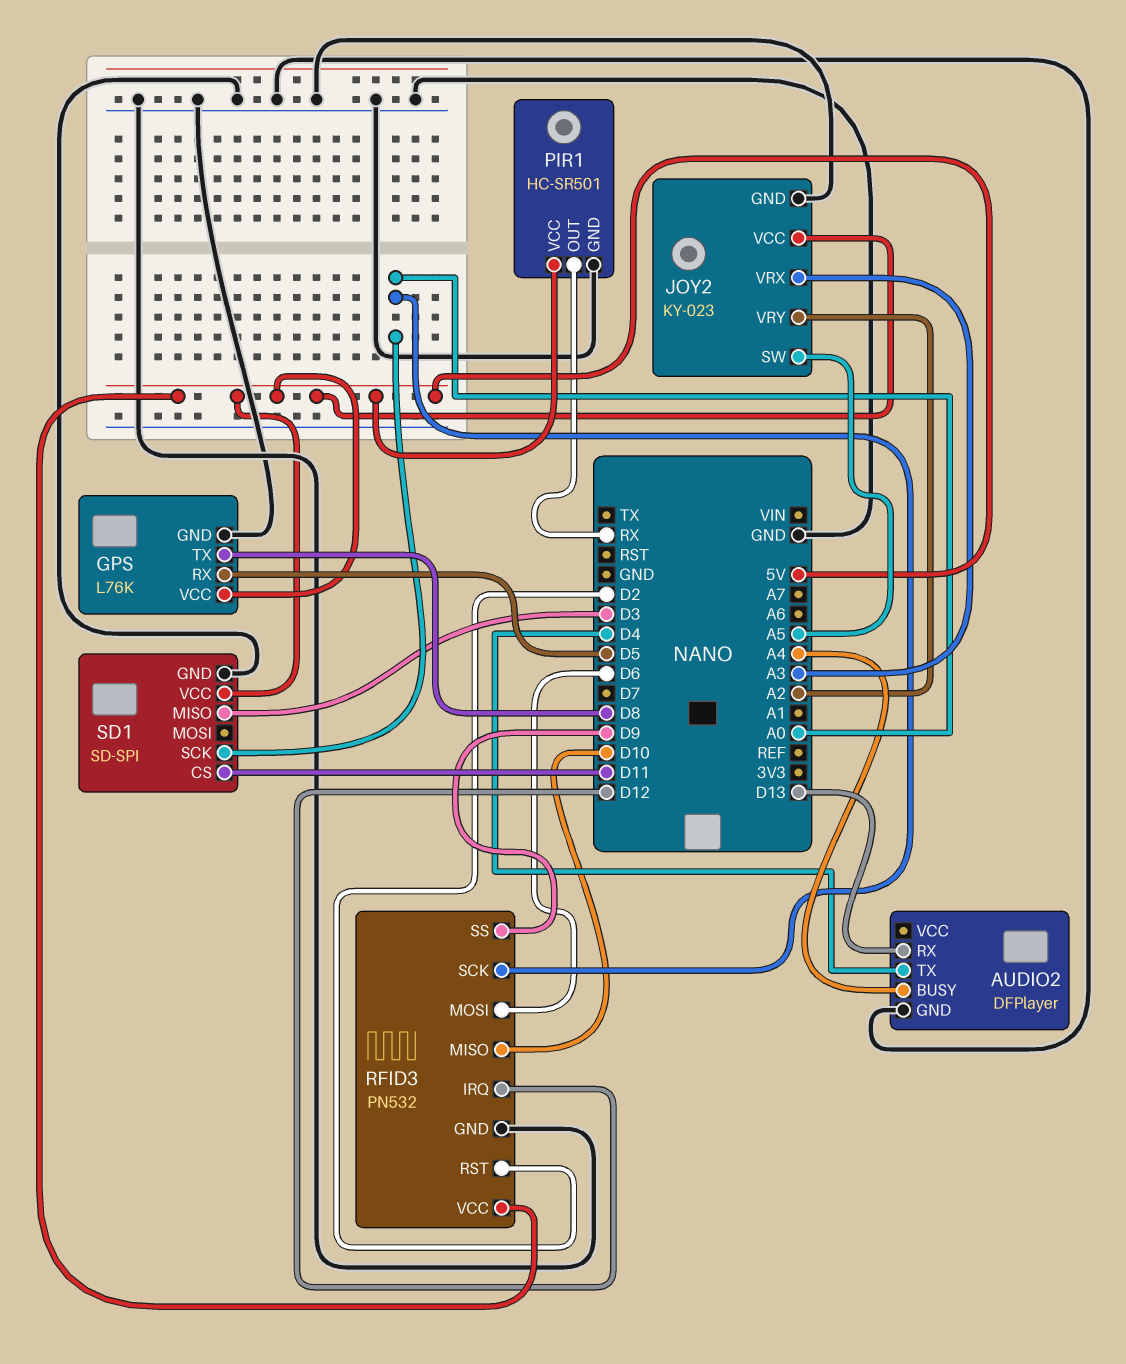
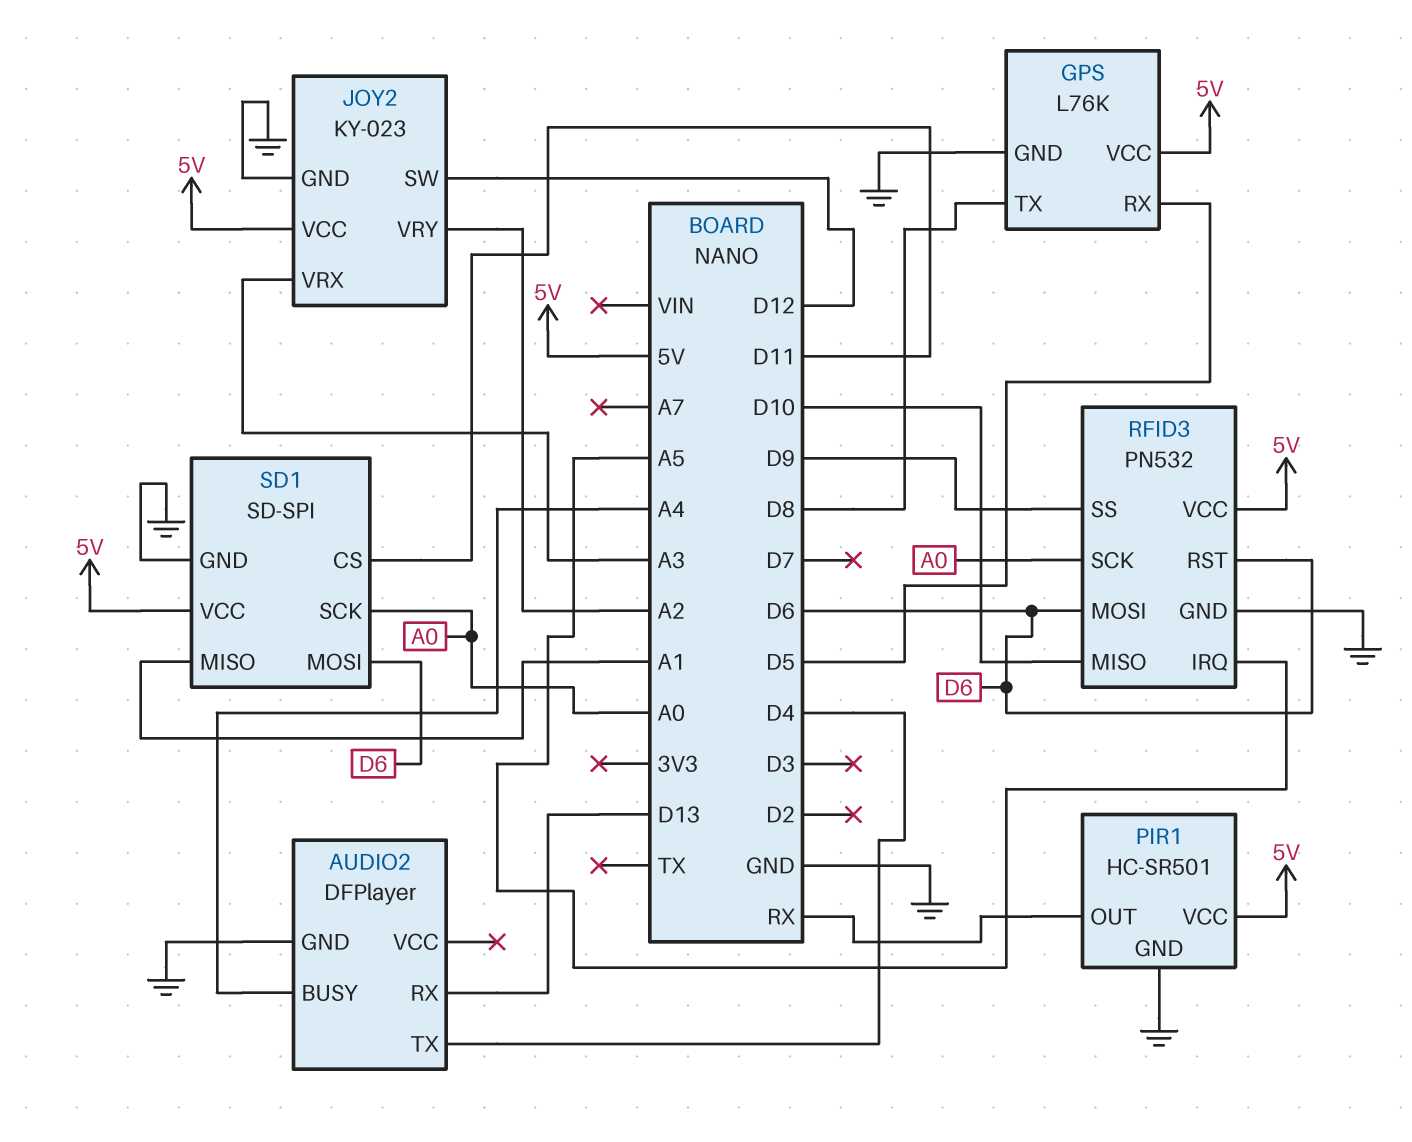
JOY2 pin SW: A5 -> D12
RFID3 pin IRQ: D12 -> A5
RFID3 pin RST: D2 -> D6
SD1 pin MISO: D3 -> A1
SD1 pin MOSI: none -> D6

